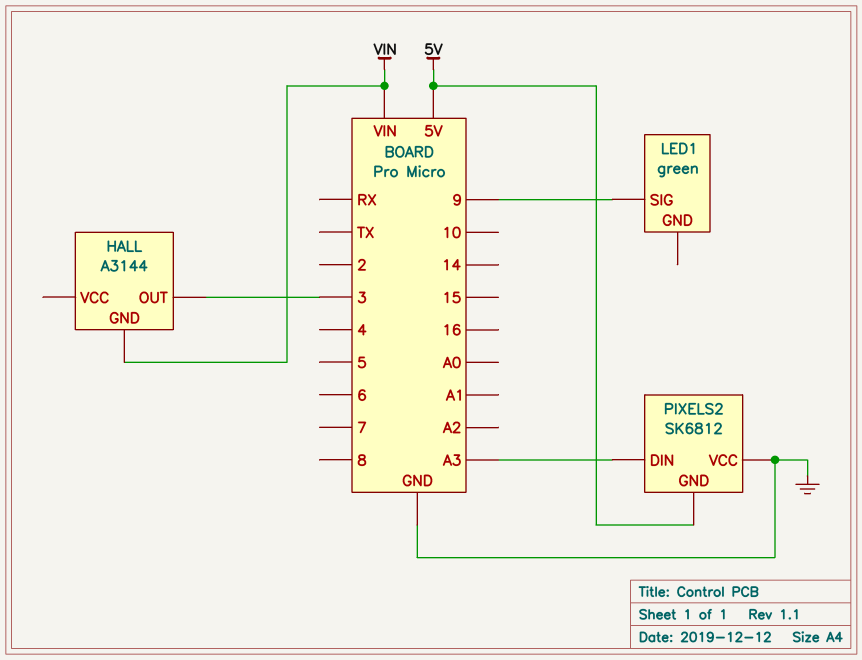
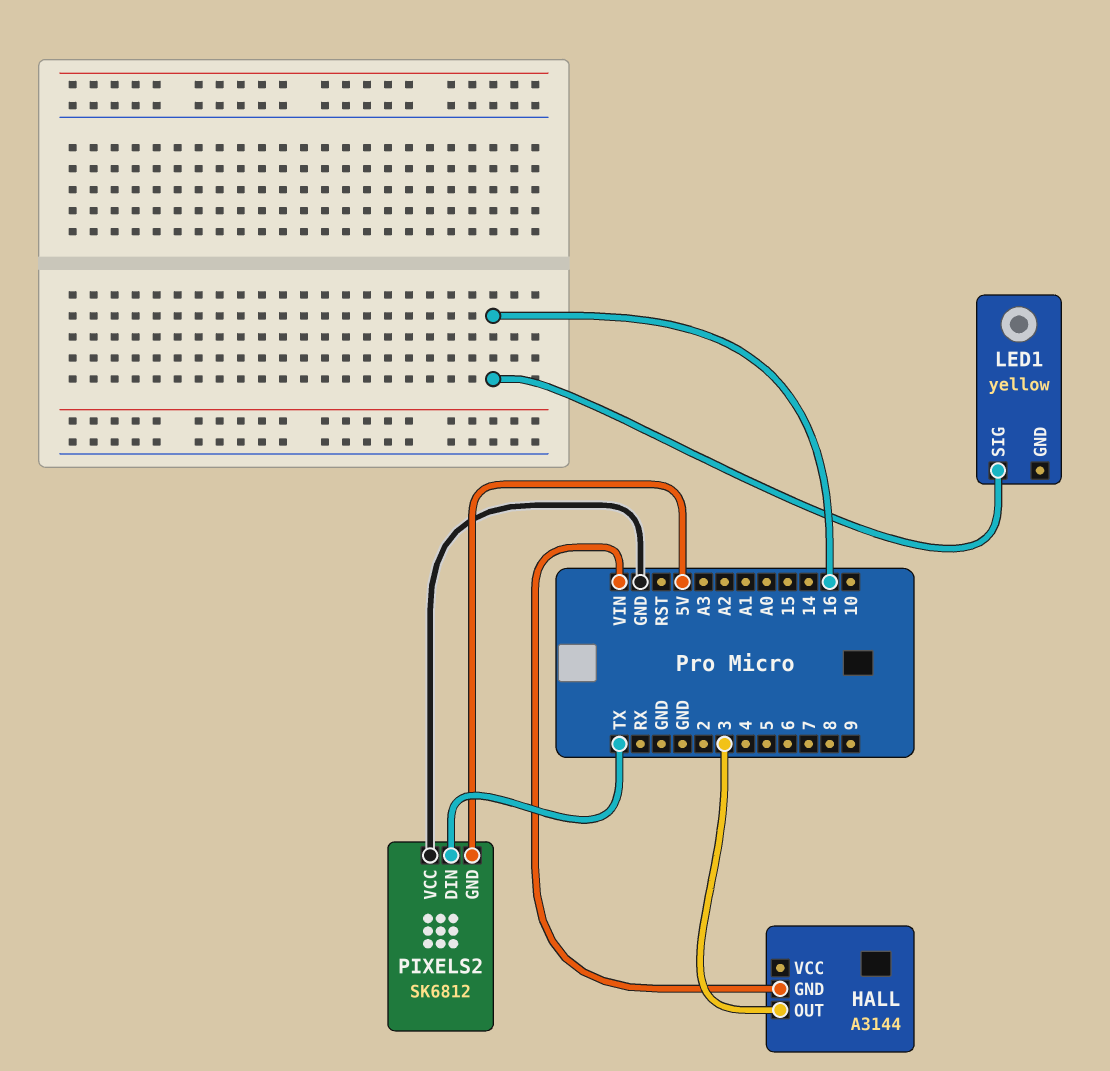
LED1: green -> yellow
LED1 pin SIG: 9 -> 16
PIXELS2 pin DIN: A3 -> TX

